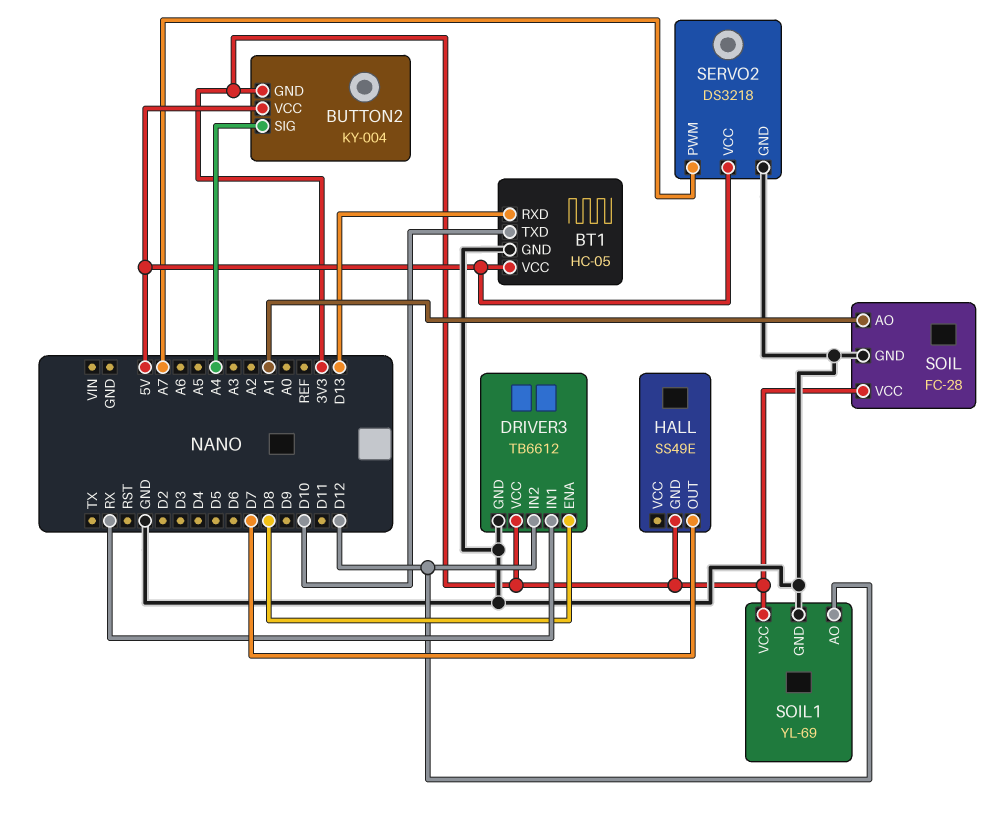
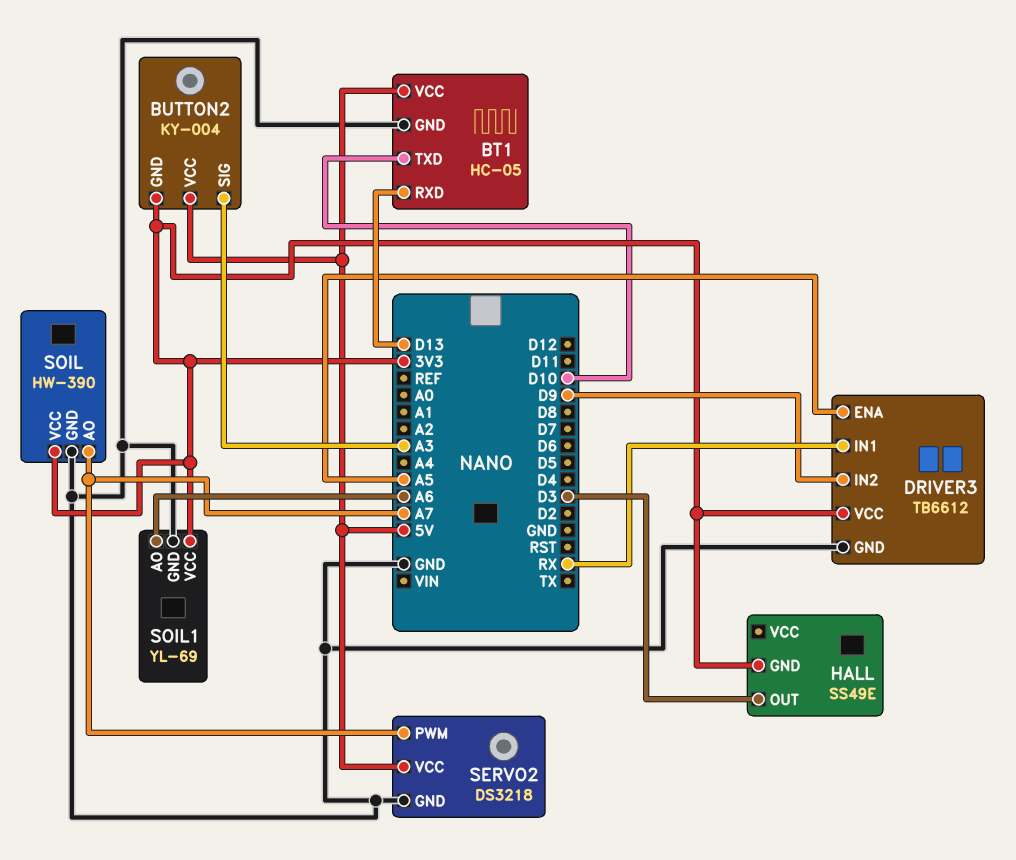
BUTTON2 pin SIG: A4 -> A3
DRIVER3 pin ENA: D8 -> A5
DRIVER3 pin IN2: D12 -> D9
HALL pin OUT: D7 -> D3
SOIL: FC-28 -> HW-390
SOIL pin AO: A1 -> A7
SOIL1 pin AO: D12 -> A6

